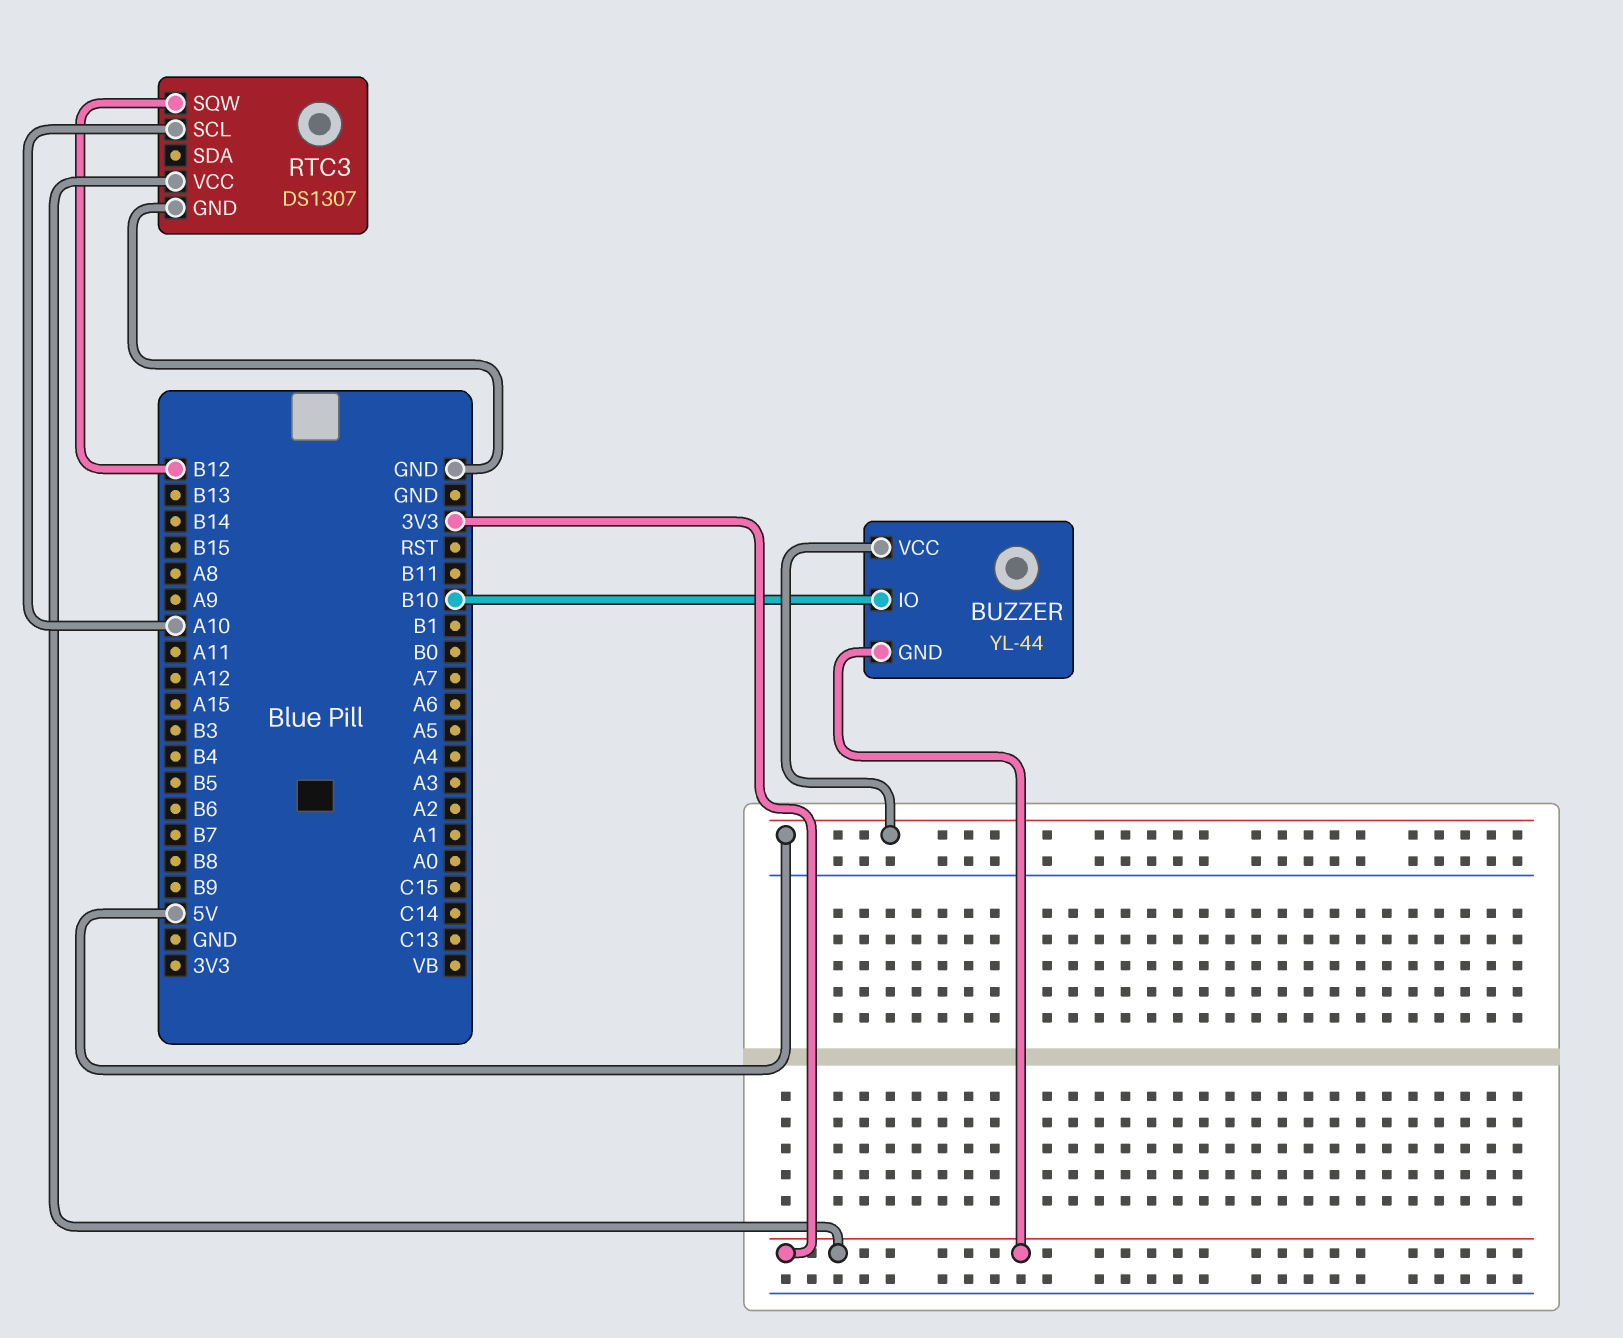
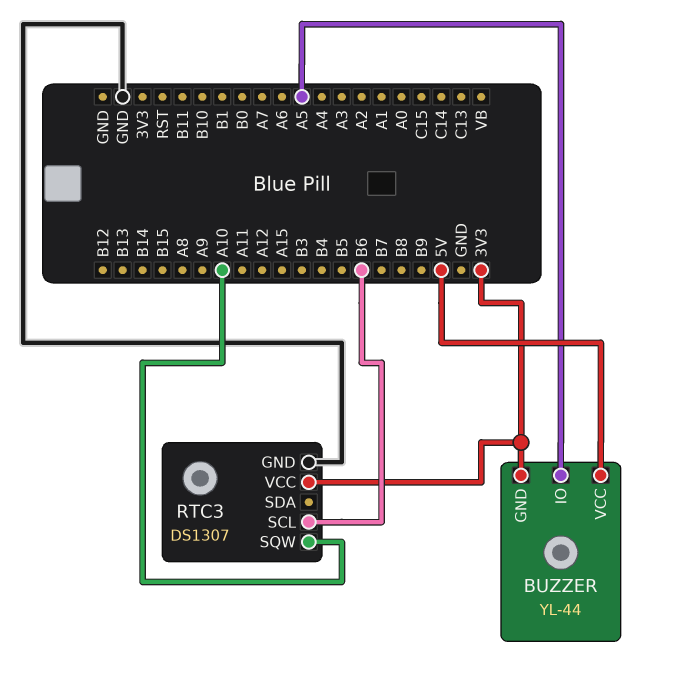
BUZZER pin IO: B10 -> A5
RTC3 pin SCL: A10 -> B6
RTC3 pin SQW: B12 -> A10

